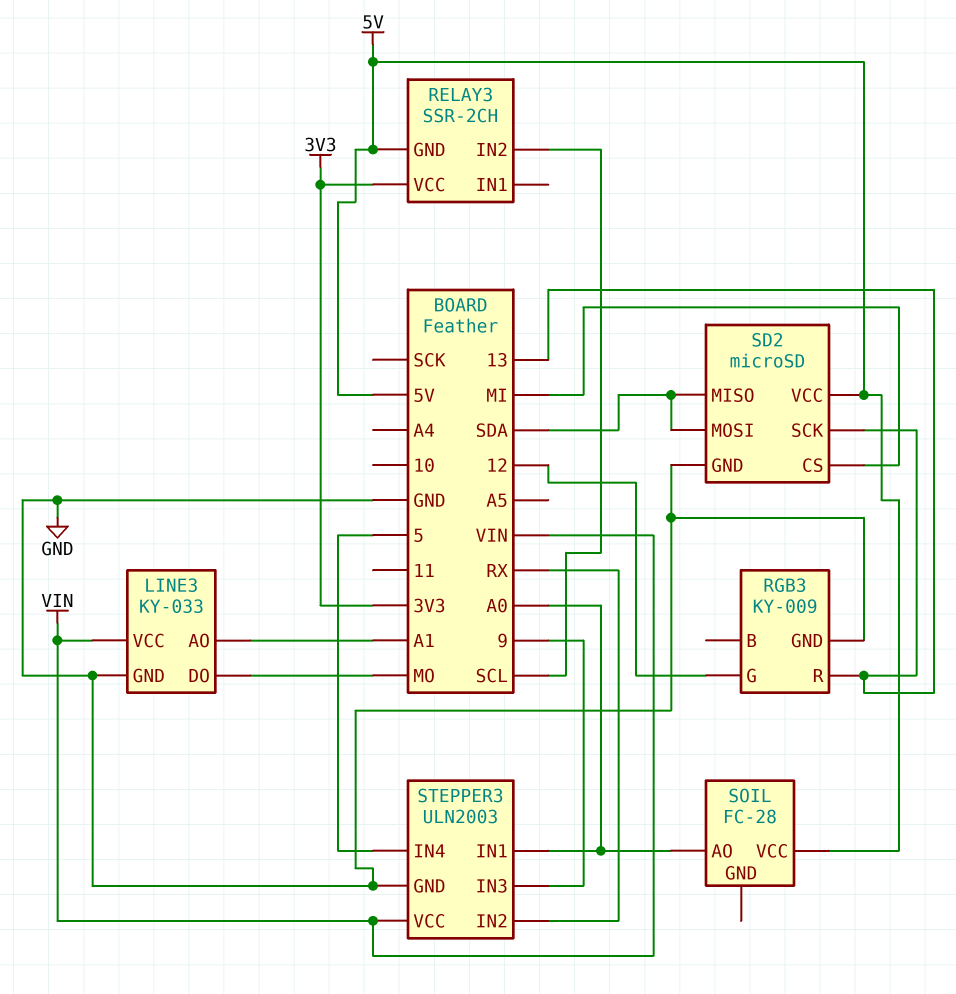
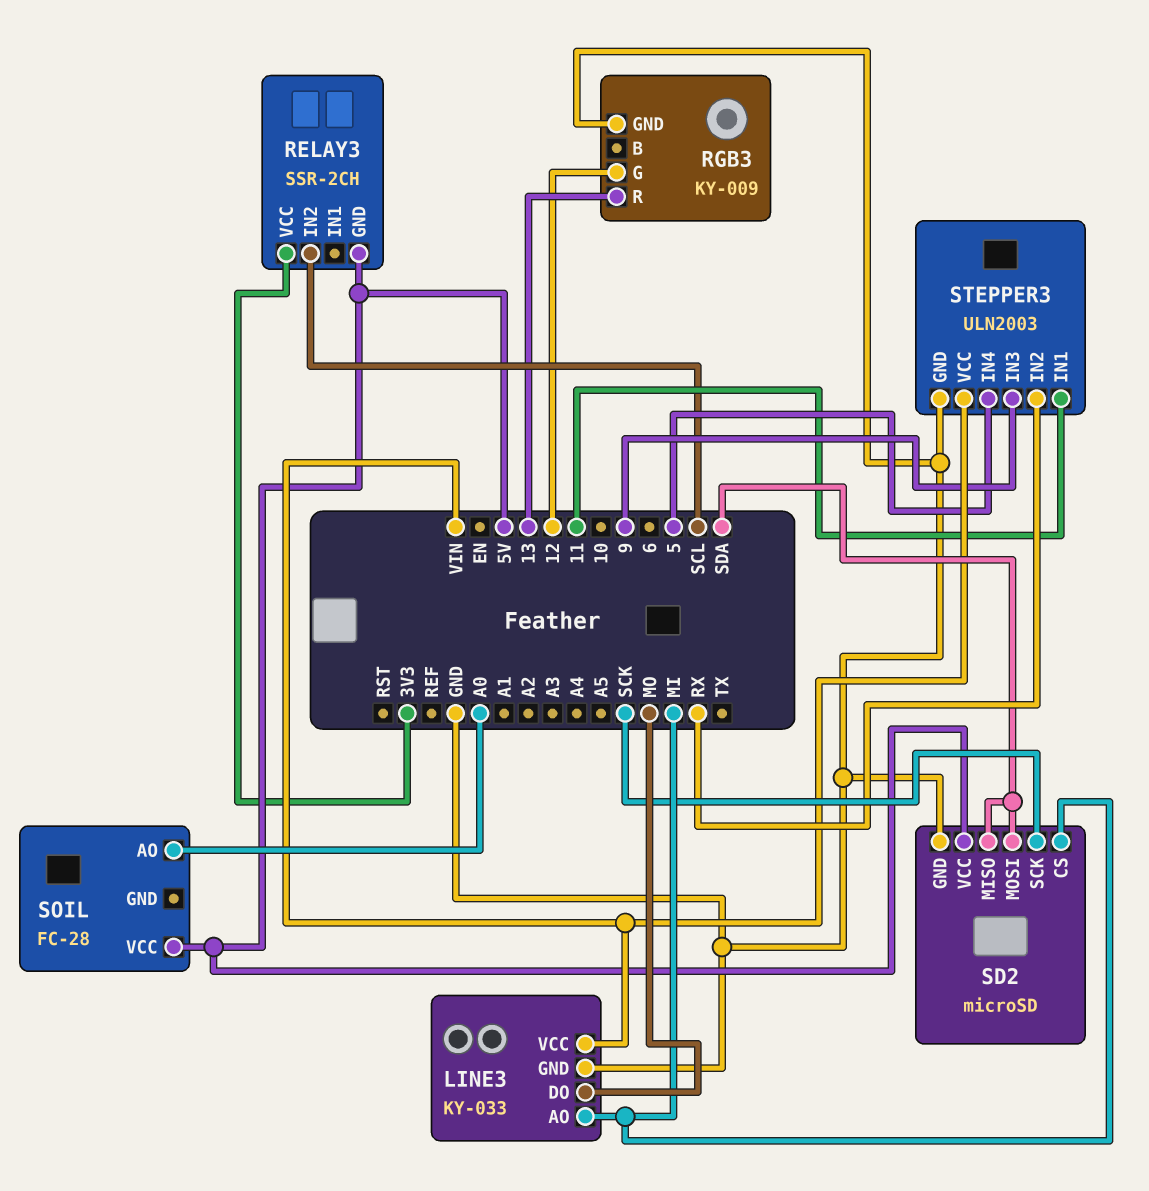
LINE3 pin AO: A1 -> MI
SD2 pin SCK: 13 -> SCK
STEPPER3 pin IN1: A0 -> 11

